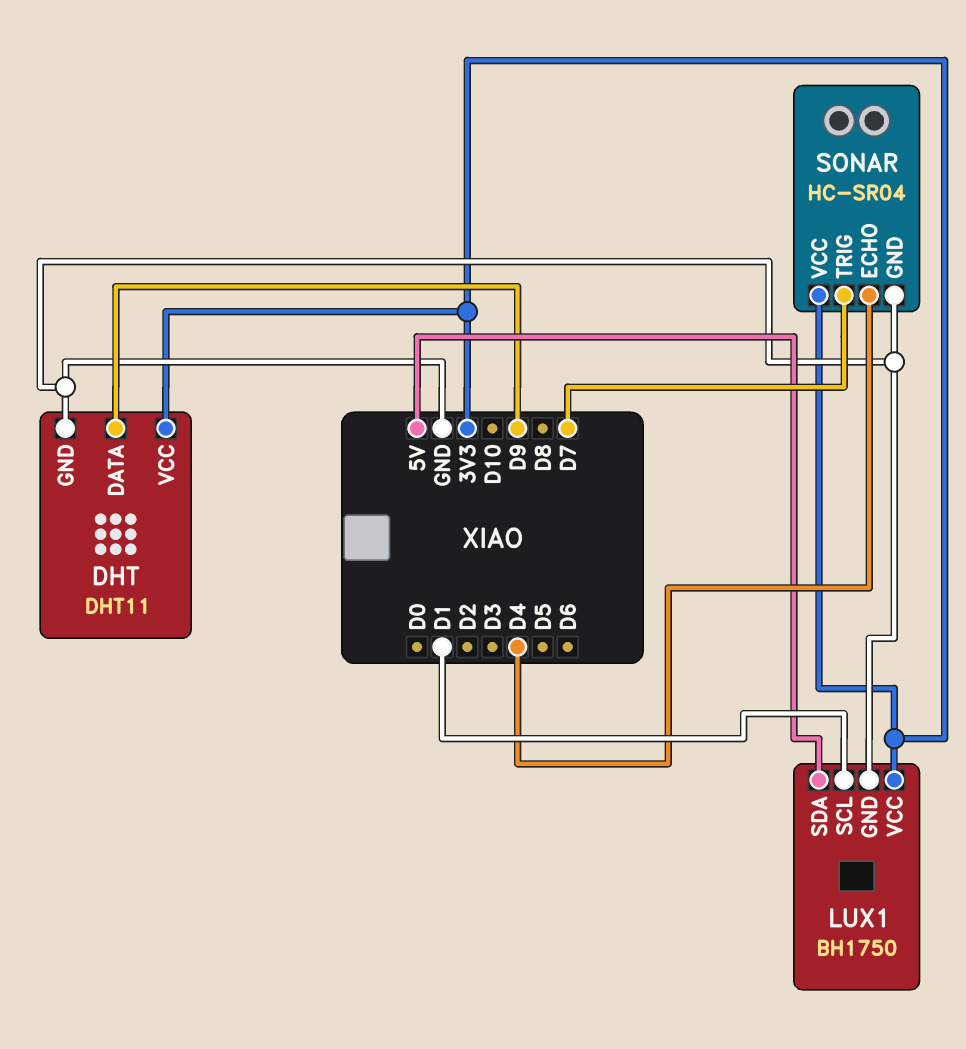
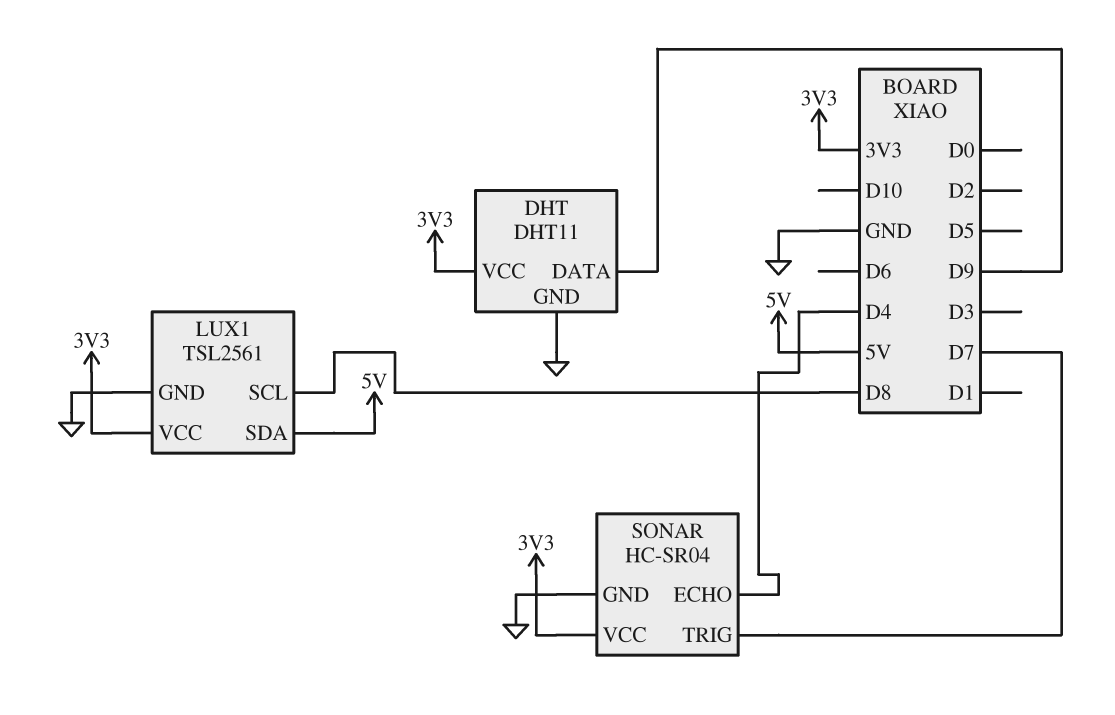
LUX1: BH1750 -> TSL2561
LUX1 pin SCL: D1 -> D8

